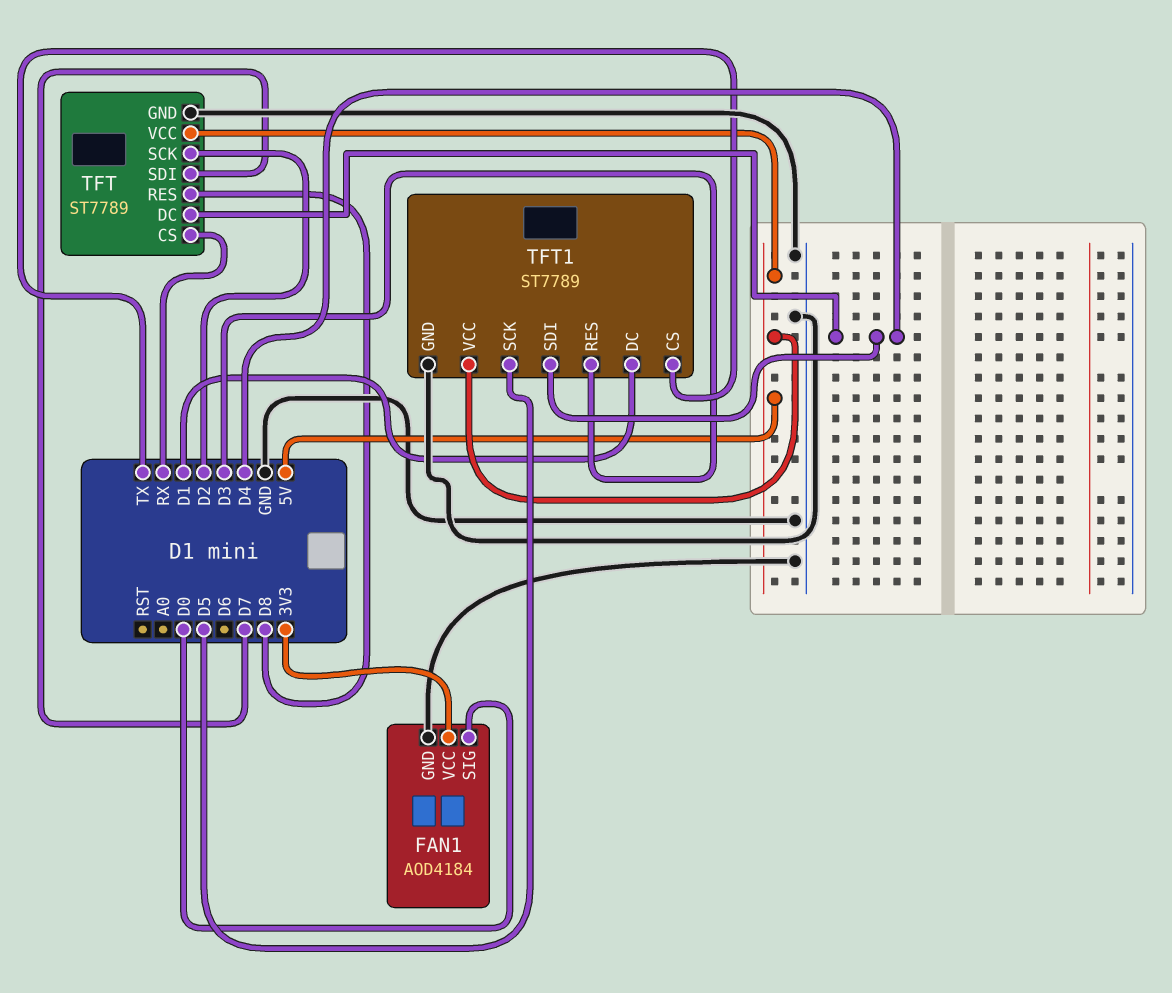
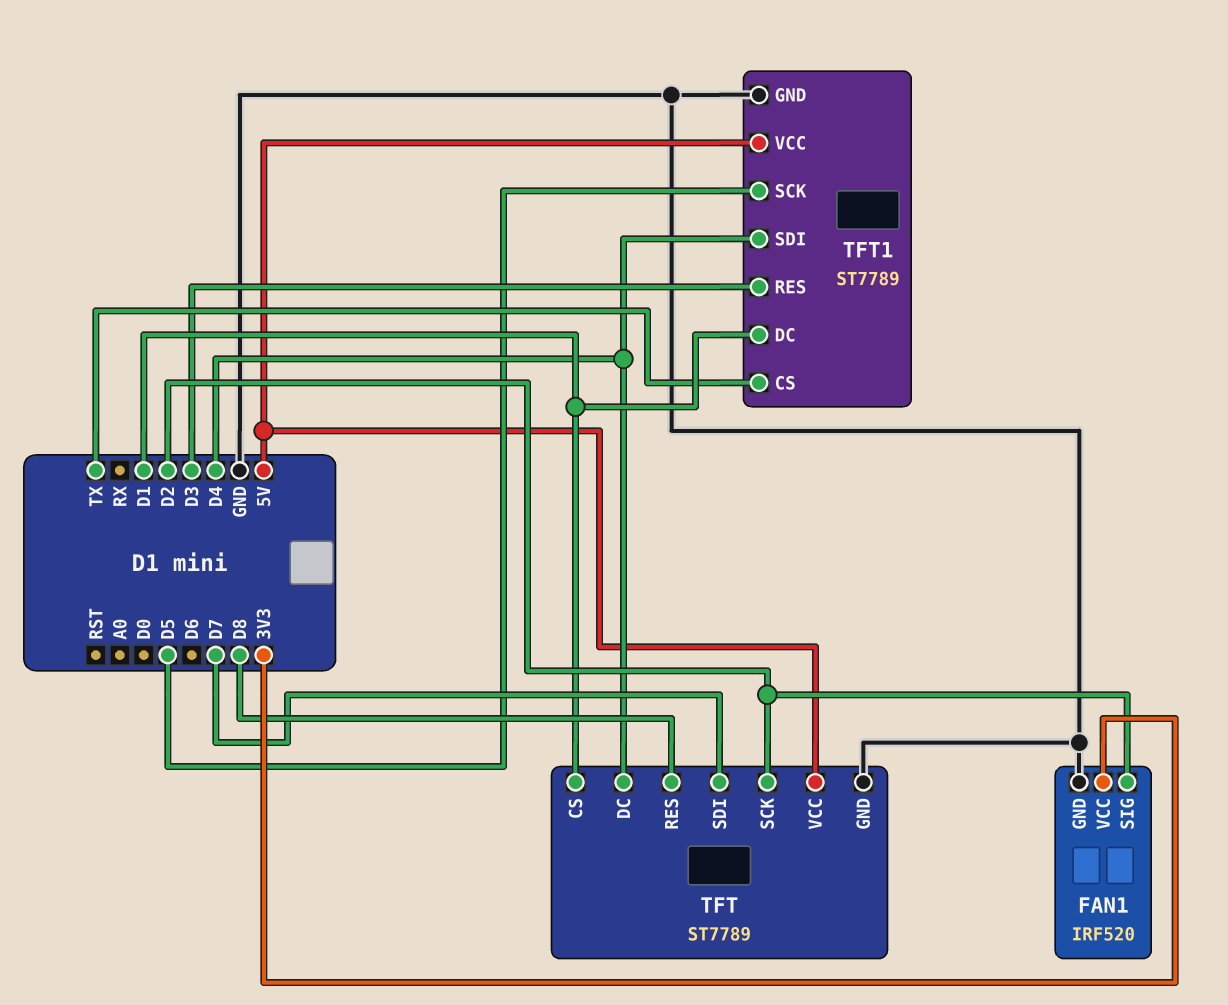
FAN1: AOD4184 -> IRF520
FAN1 pin SIG: D0 -> D2
TFT pin CS: RX -> D1

